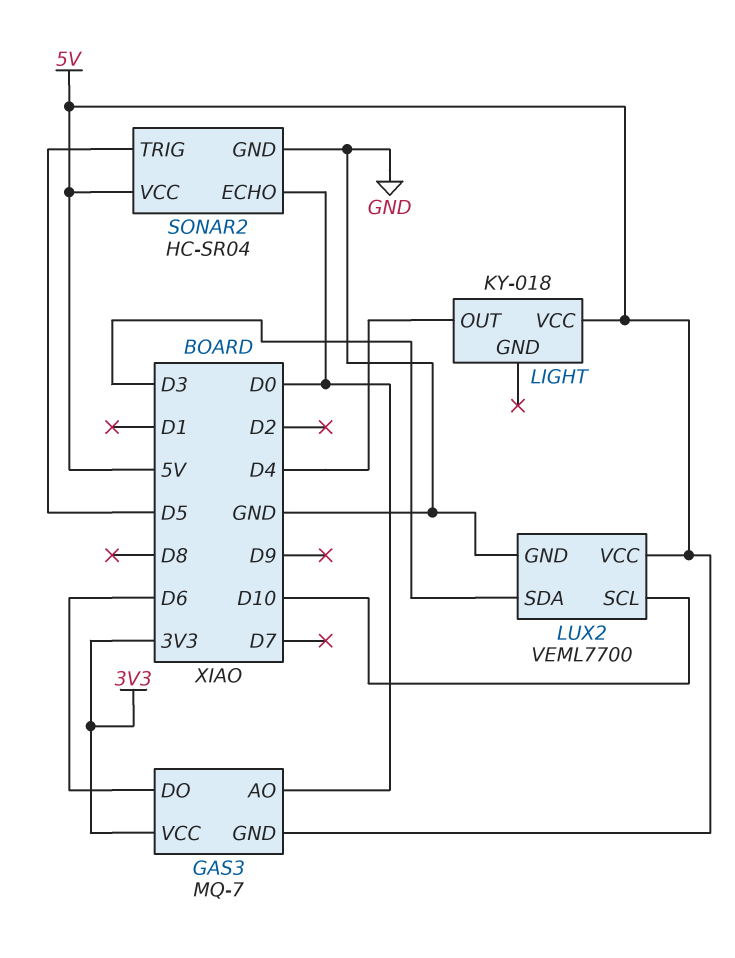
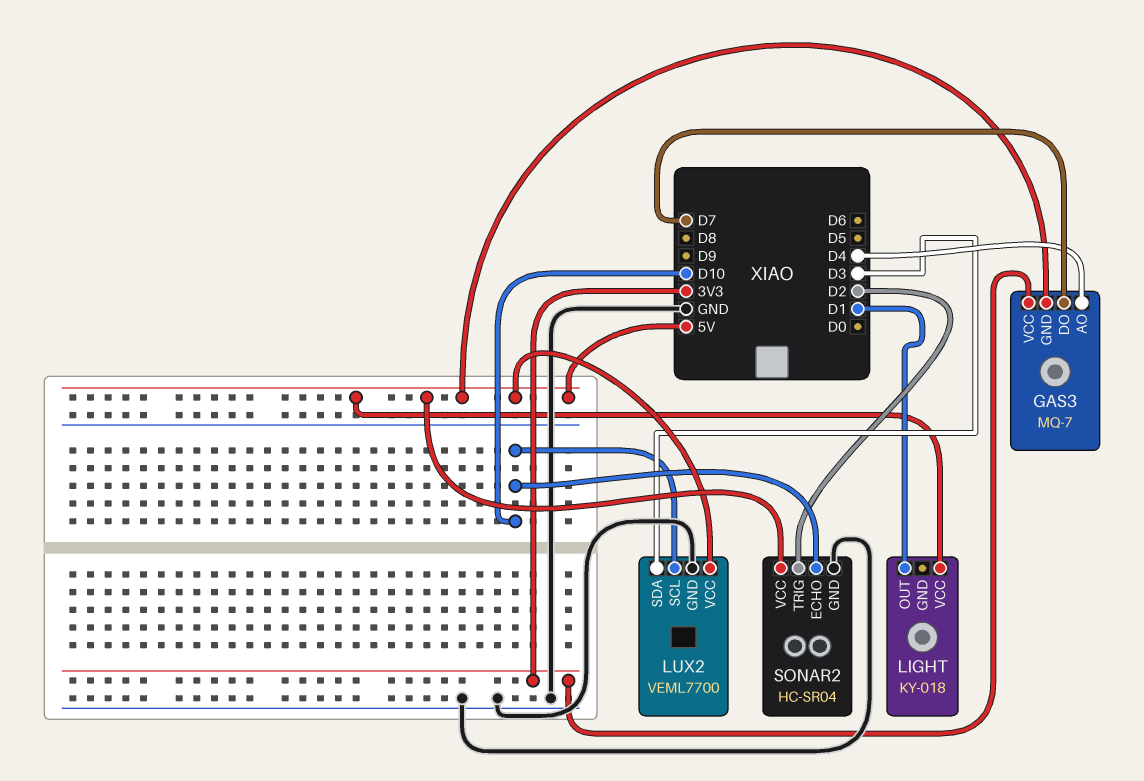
GAS3 pin AO: D0 -> D4
GAS3 pin DO: D6 -> D7
LIGHT pin OUT: D4 -> D1
SONAR2 pin ECHO: D0 -> D10
SONAR2 pin TRIG: D5 -> D2

